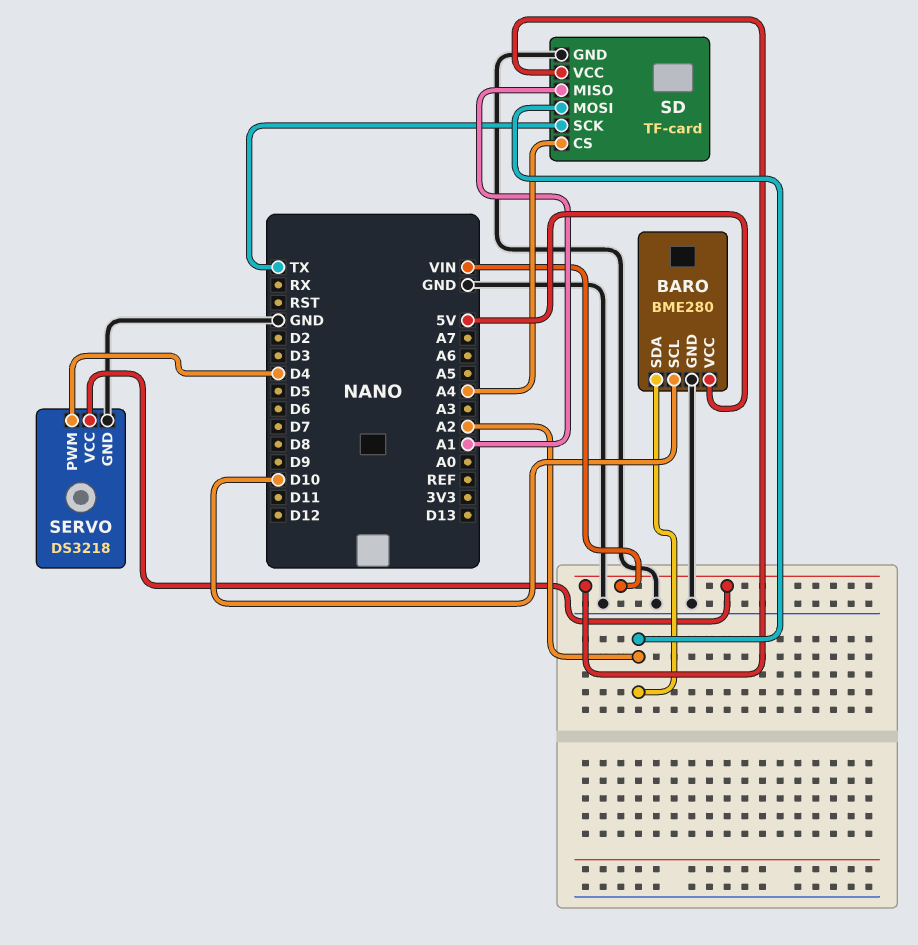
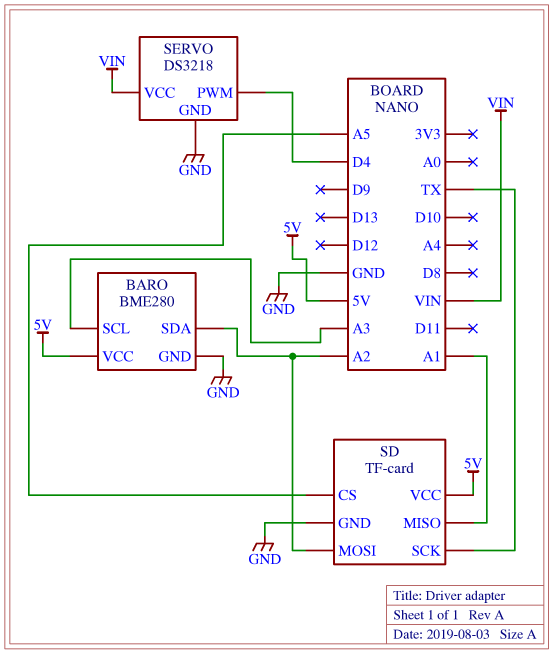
BARO pin SCL: D10 -> A3
SD pin CS: A4 -> A5
SD pin VCC: VIN -> 5V

